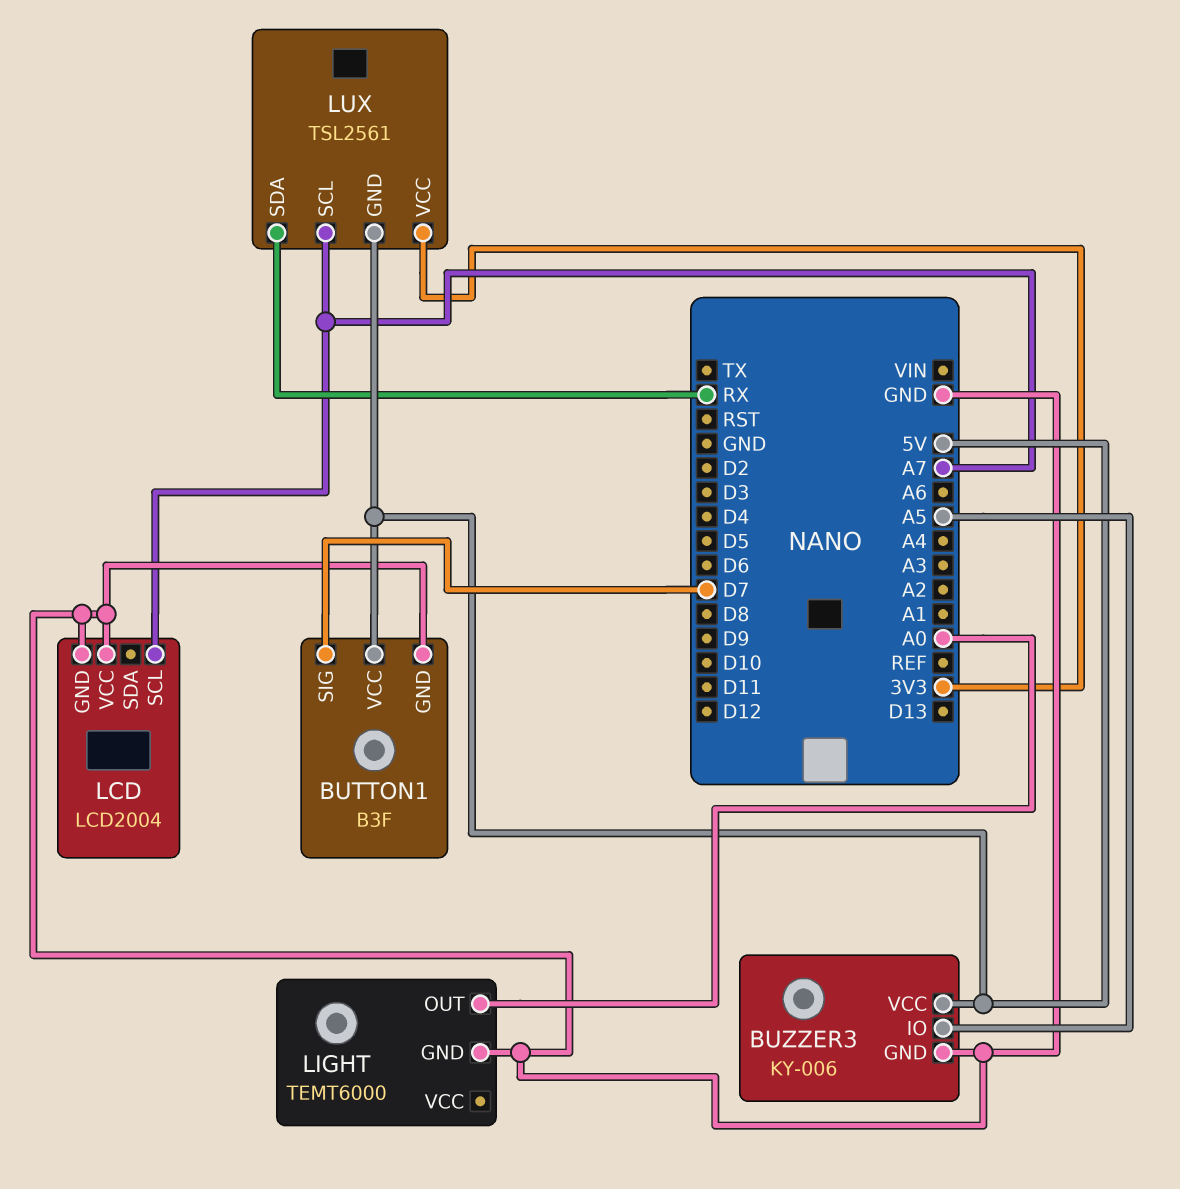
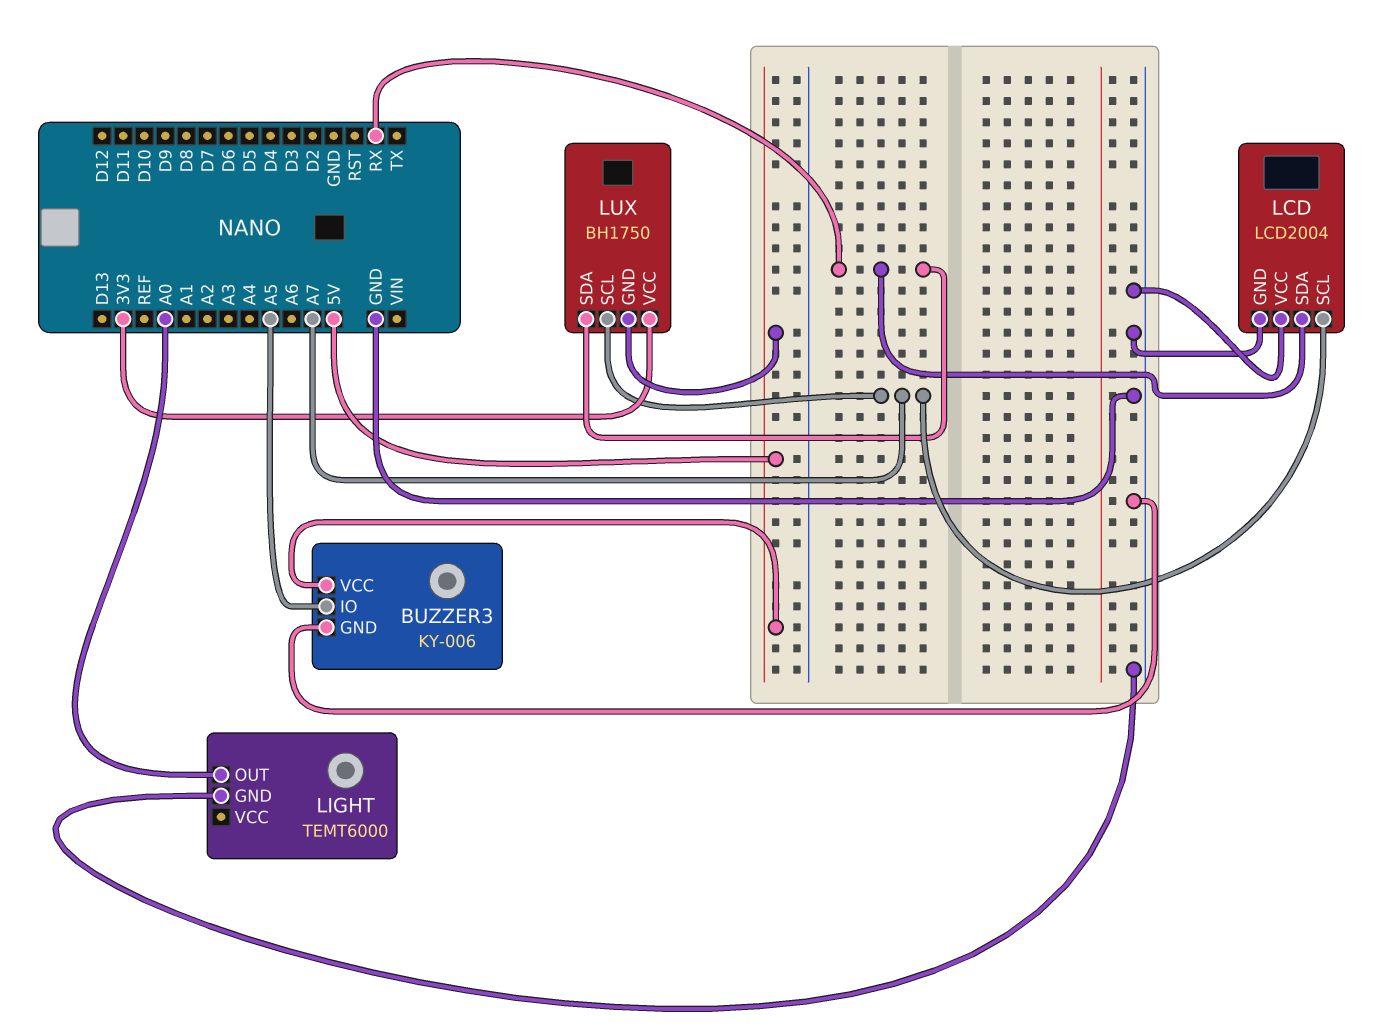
BUTTON1: B3F -> none
BUTTON1 pin GND: GND -> none
BUTTON1 pin SIG: D7 -> none
BUTTON1 pin VCC: 5V -> none
LCD pin SDA: none -> RX
LUX: TSL2561 -> BH1750

